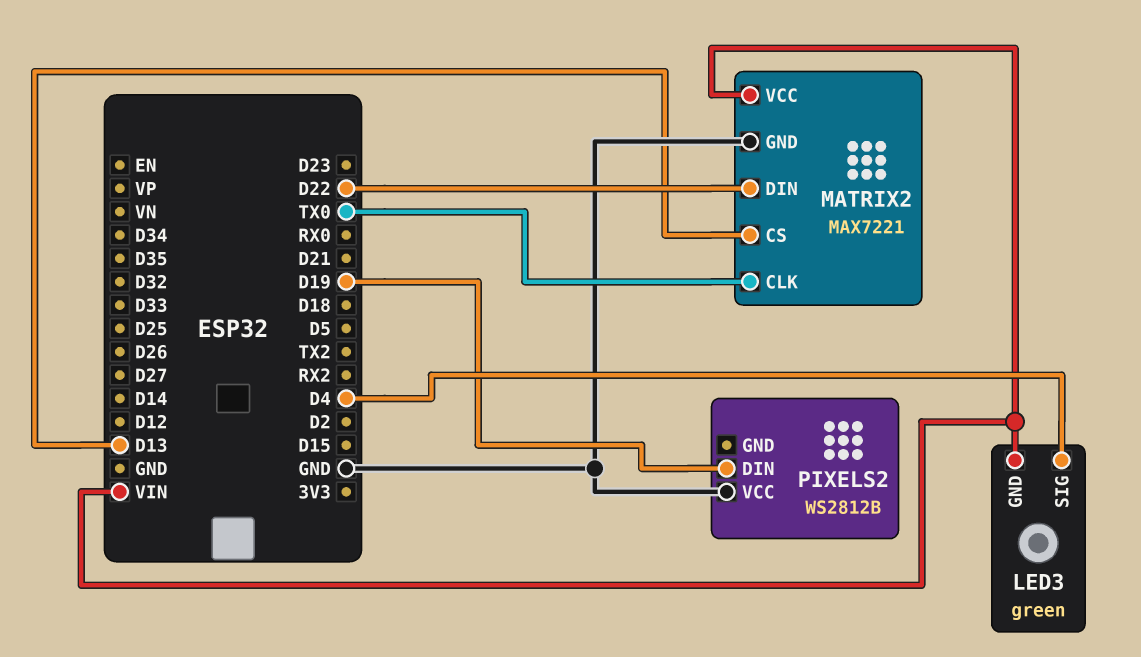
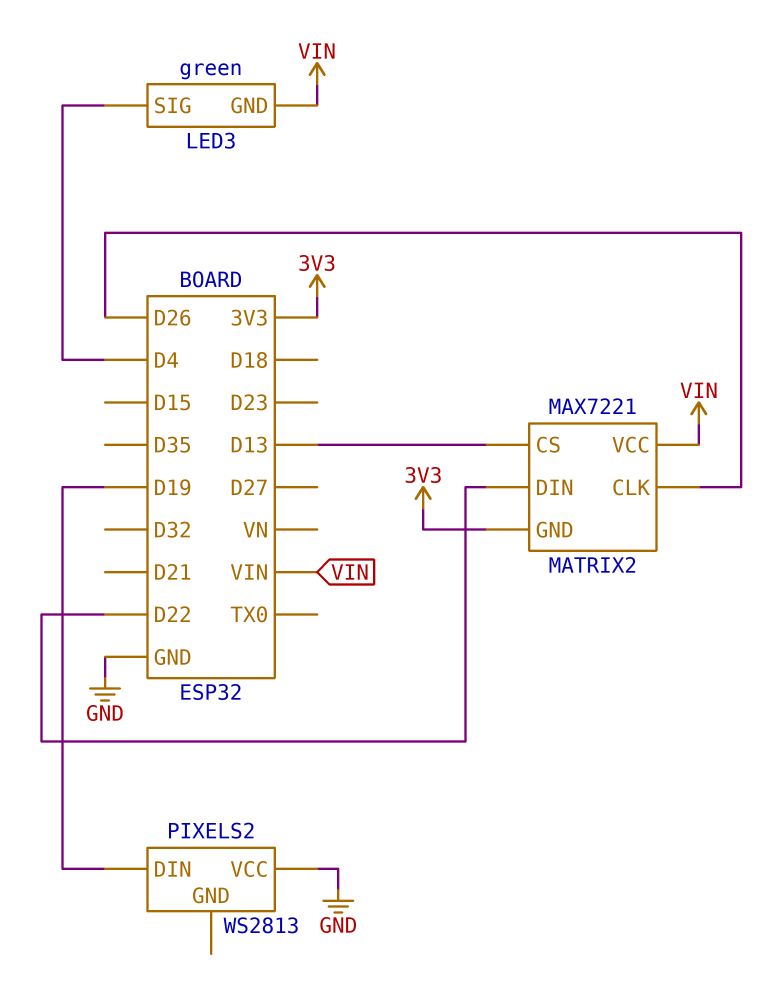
MATRIX2 pin CLK: TX0 -> D26
MATRIX2 pin GND: GND -> 3V3
PIXELS2: WS2812B -> WS2813

